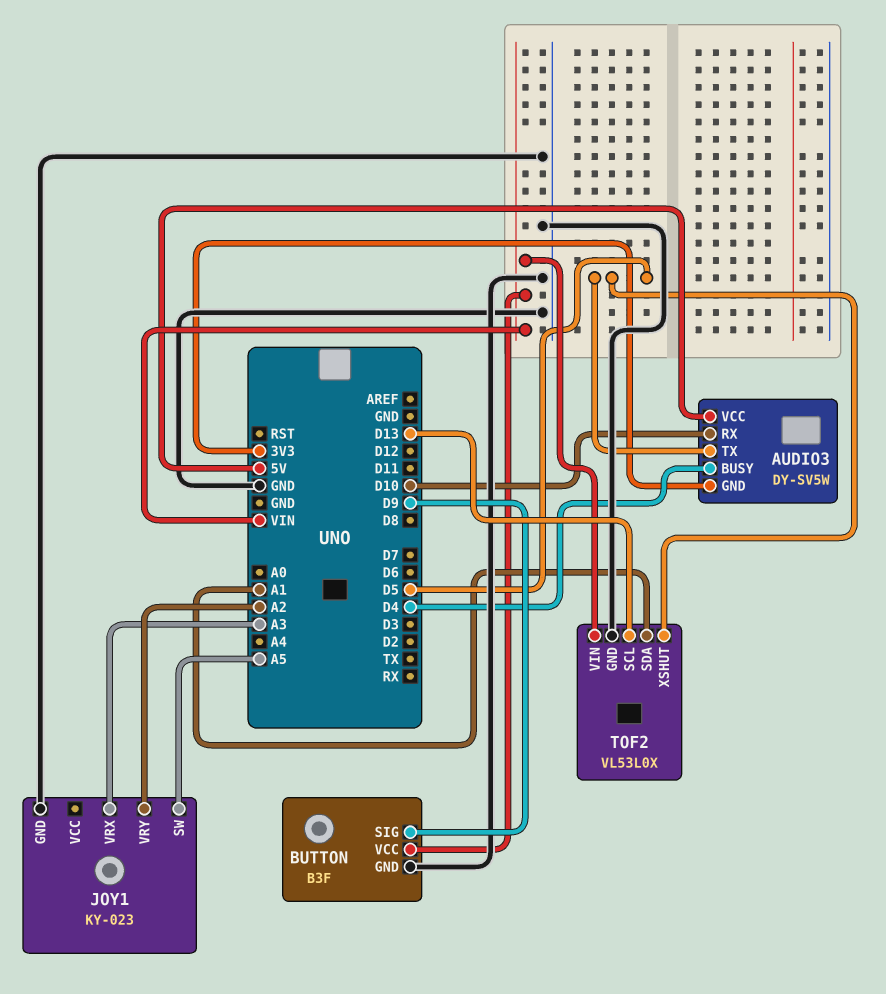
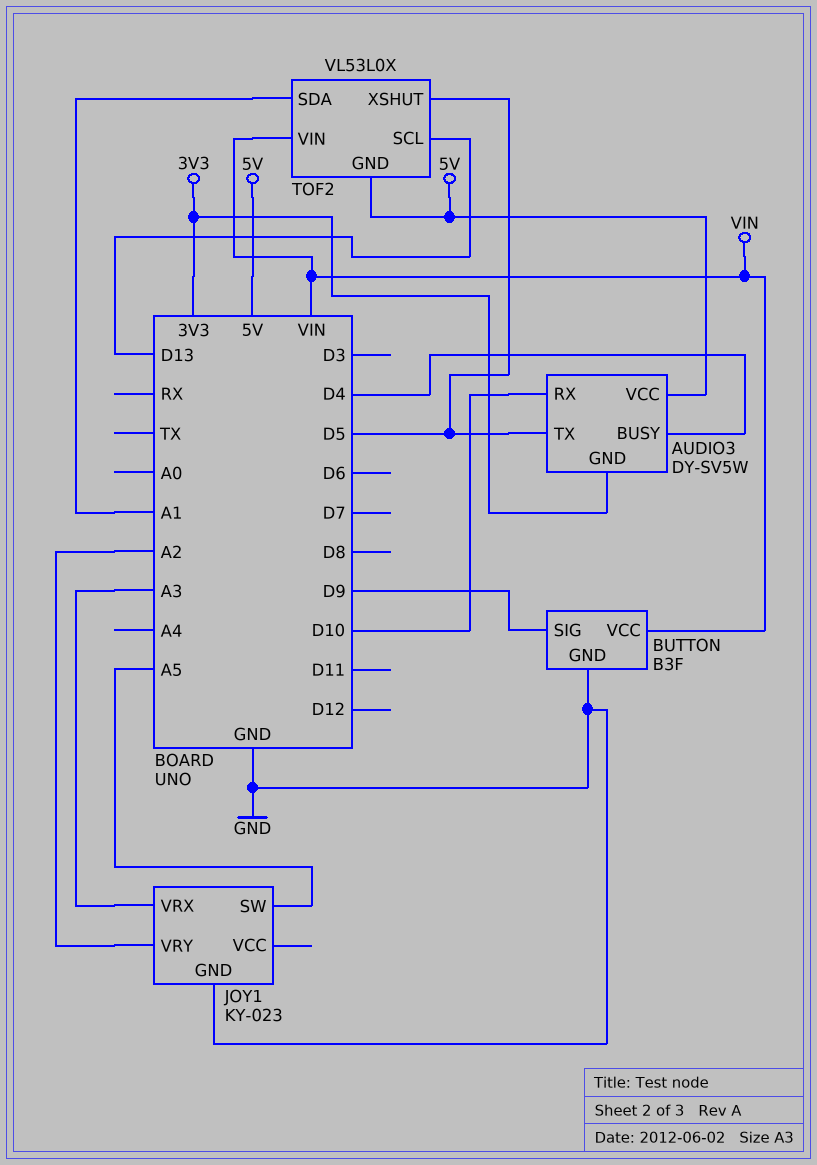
TOF2 pin GND: GND -> 5V

